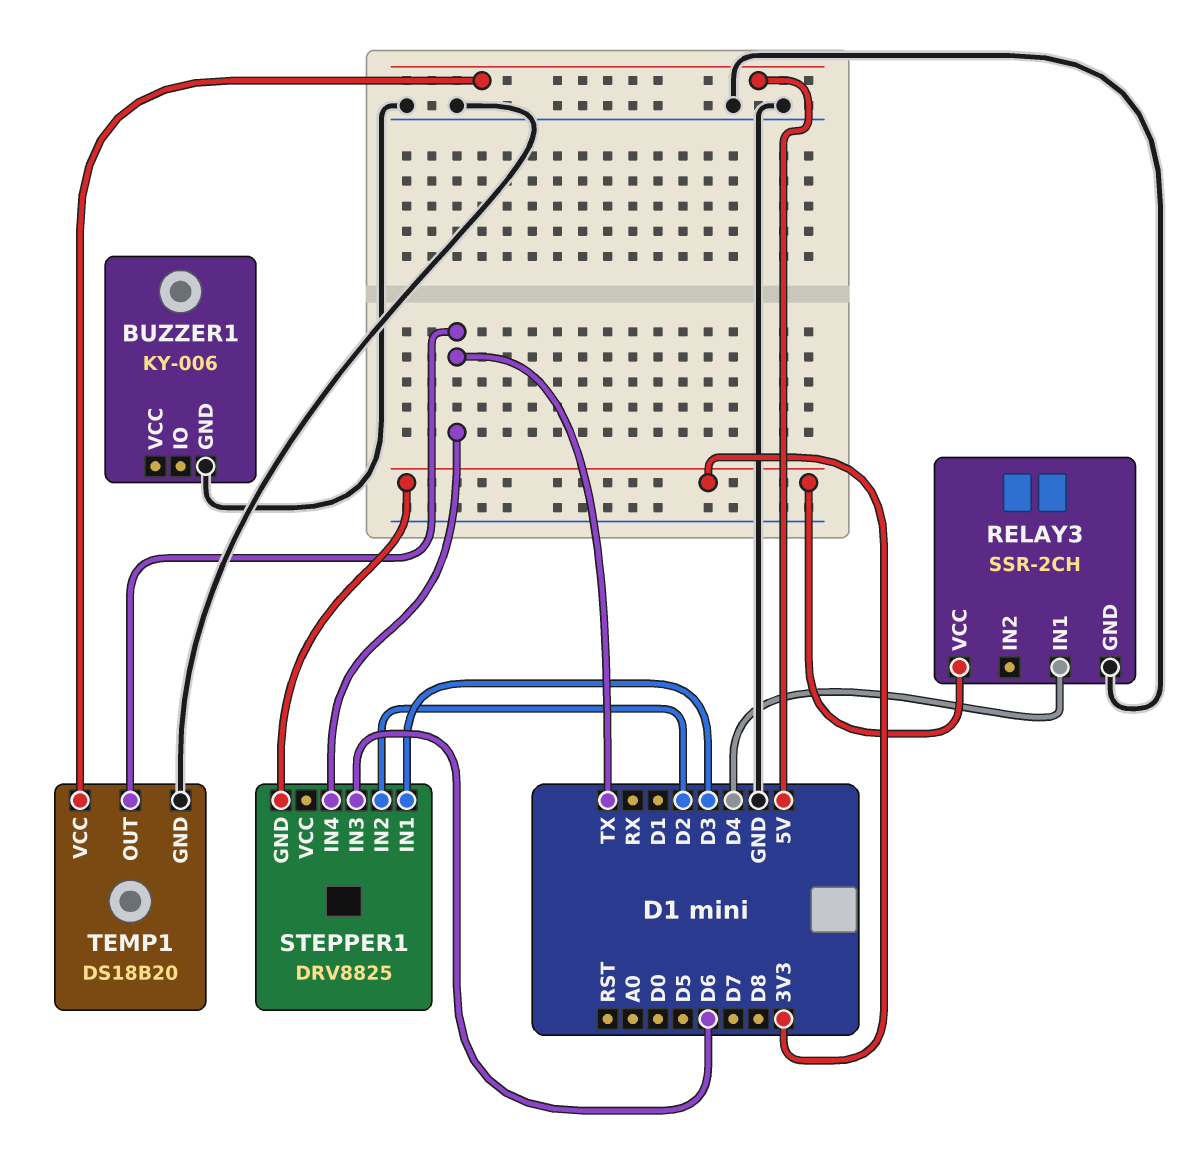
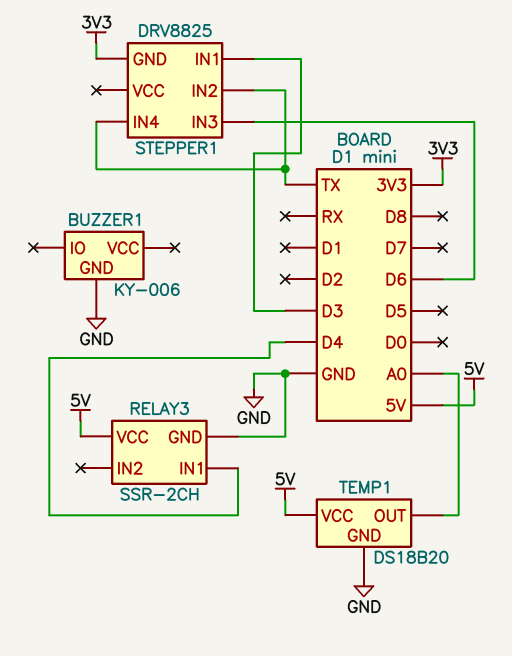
RELAY3 pin VCC: 3V3 -> 5V
STEPPER1 pin IN2: D2 -> TX
TEMP1 pin OUT: TX -> A0

